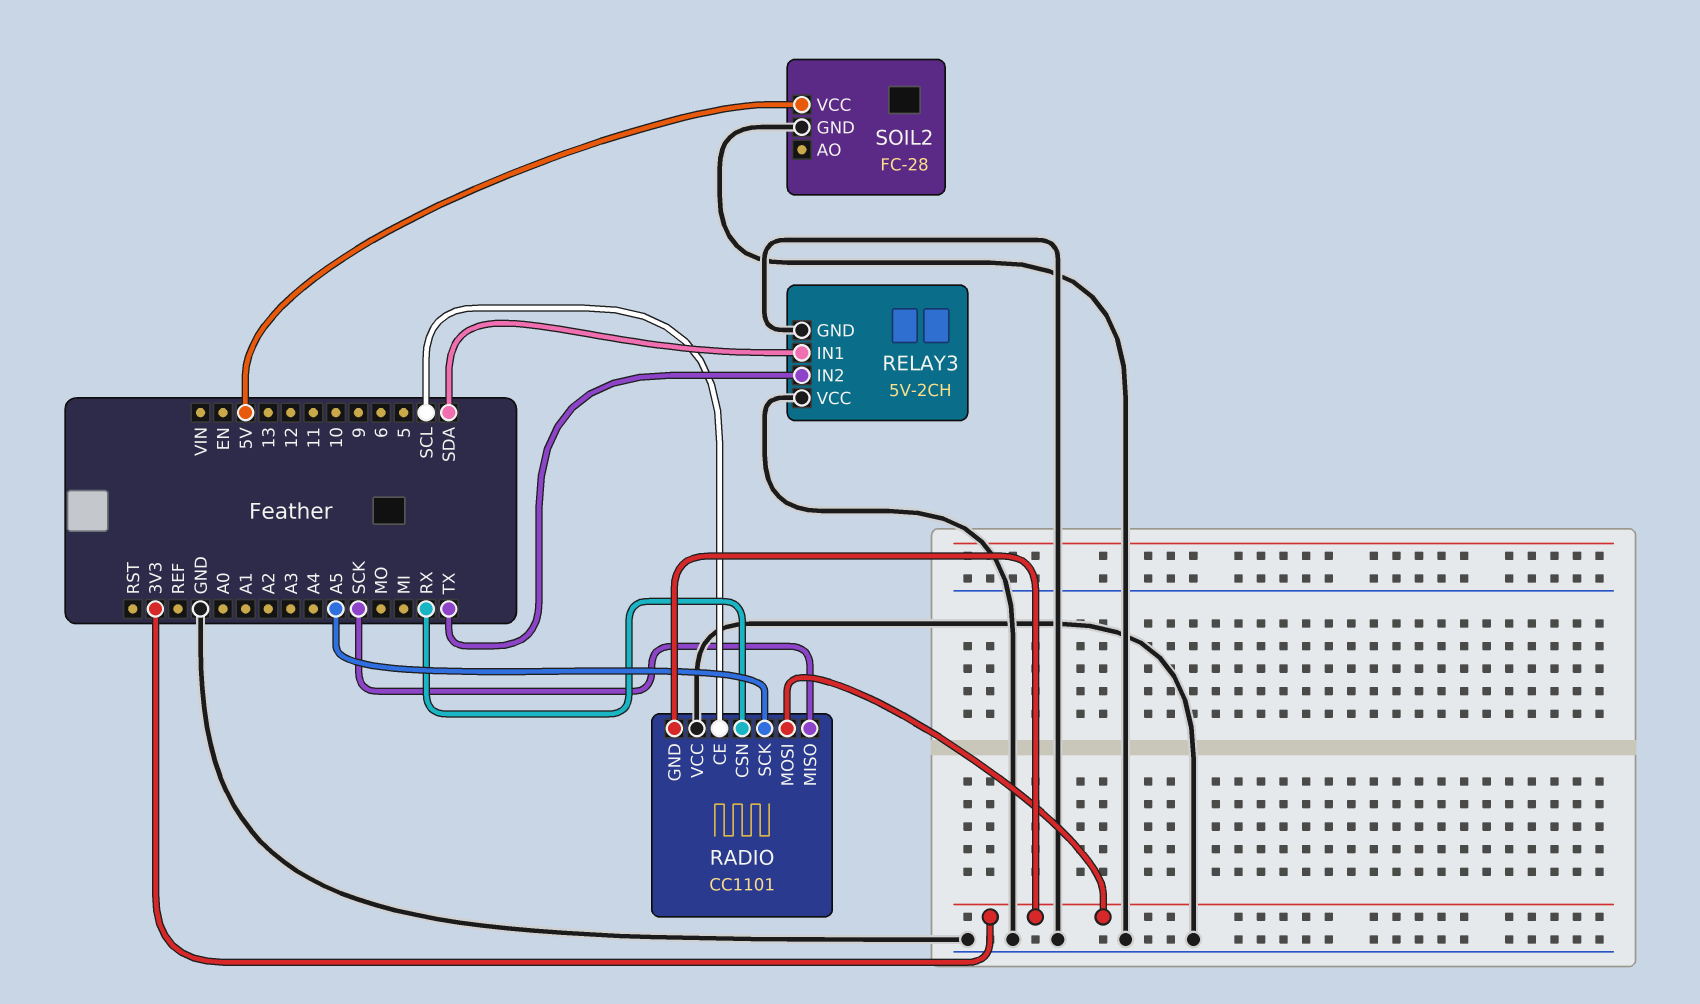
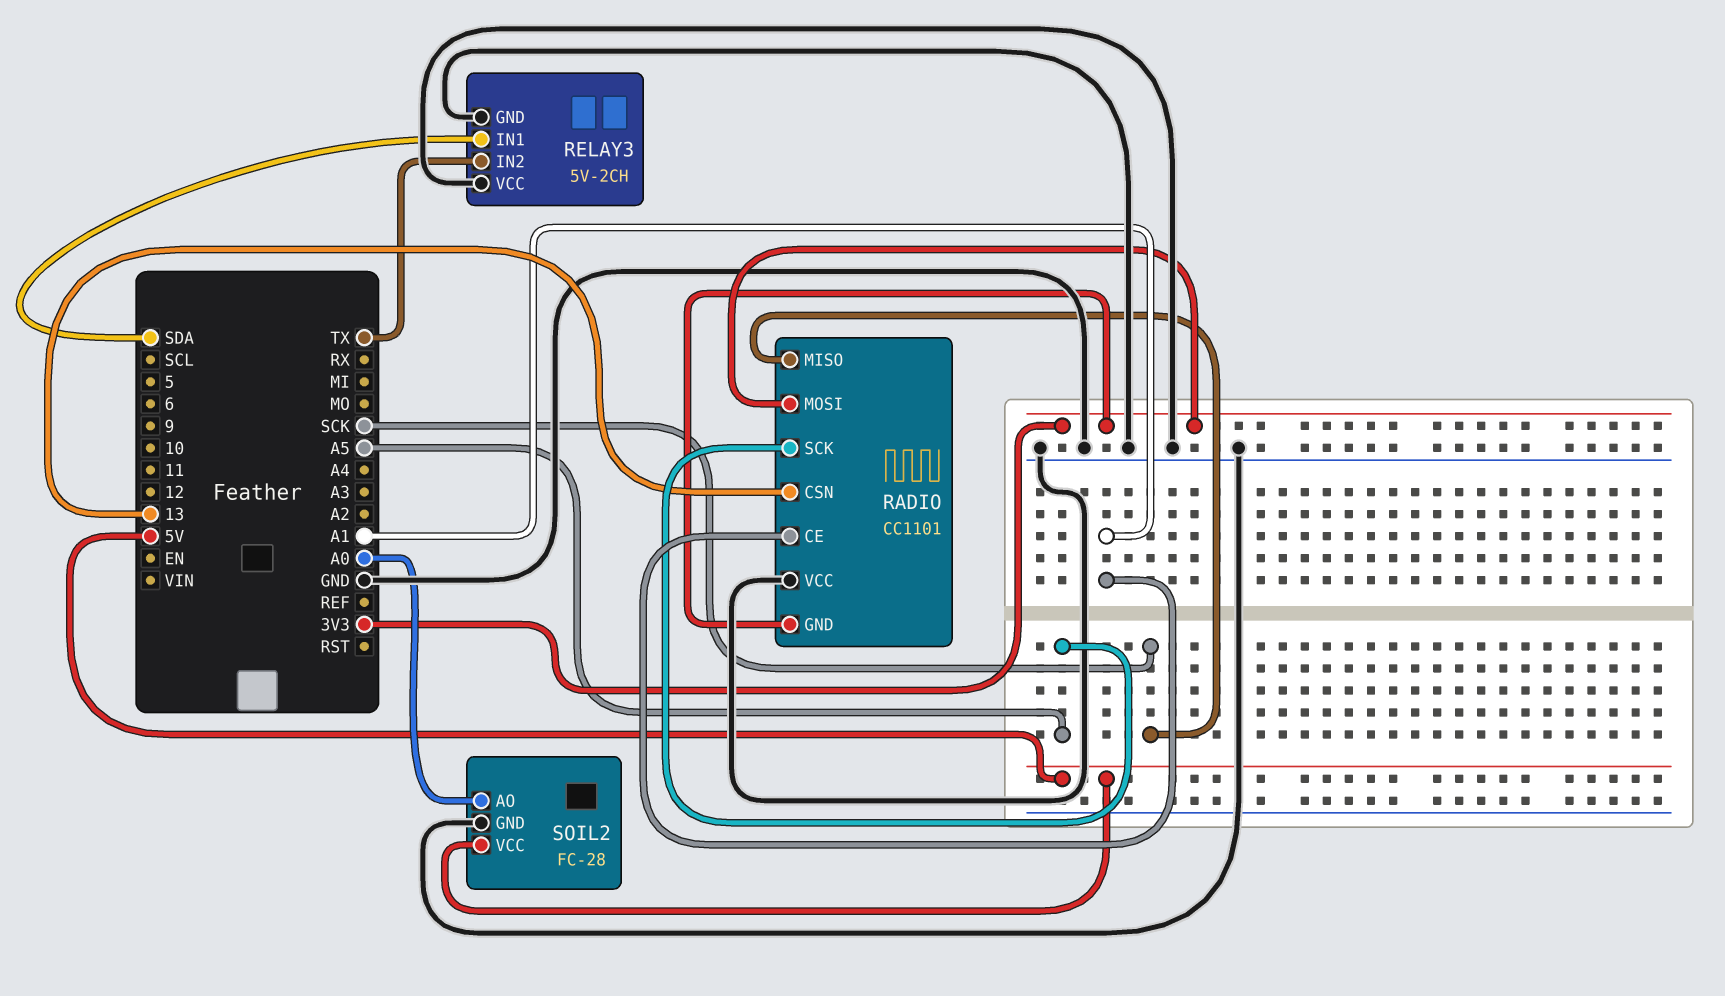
RADIO pin CE: SCL -> A1
RADIO pin CSN: RX -> 13
SOIL2 pin AO: none -> A0

